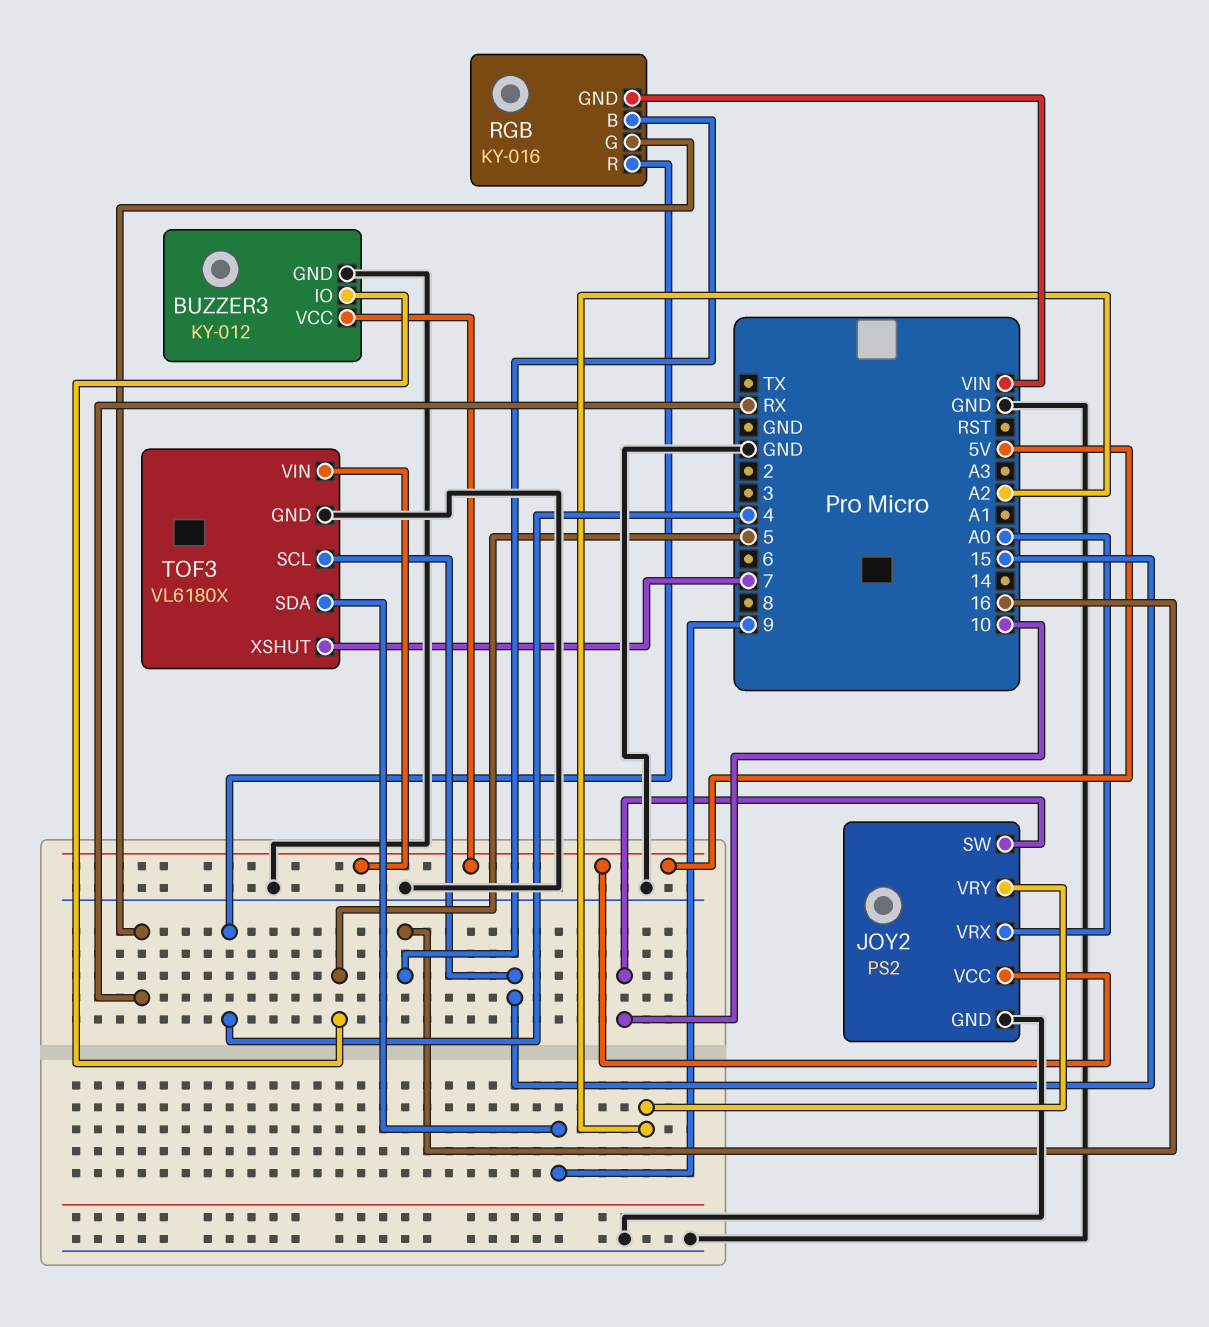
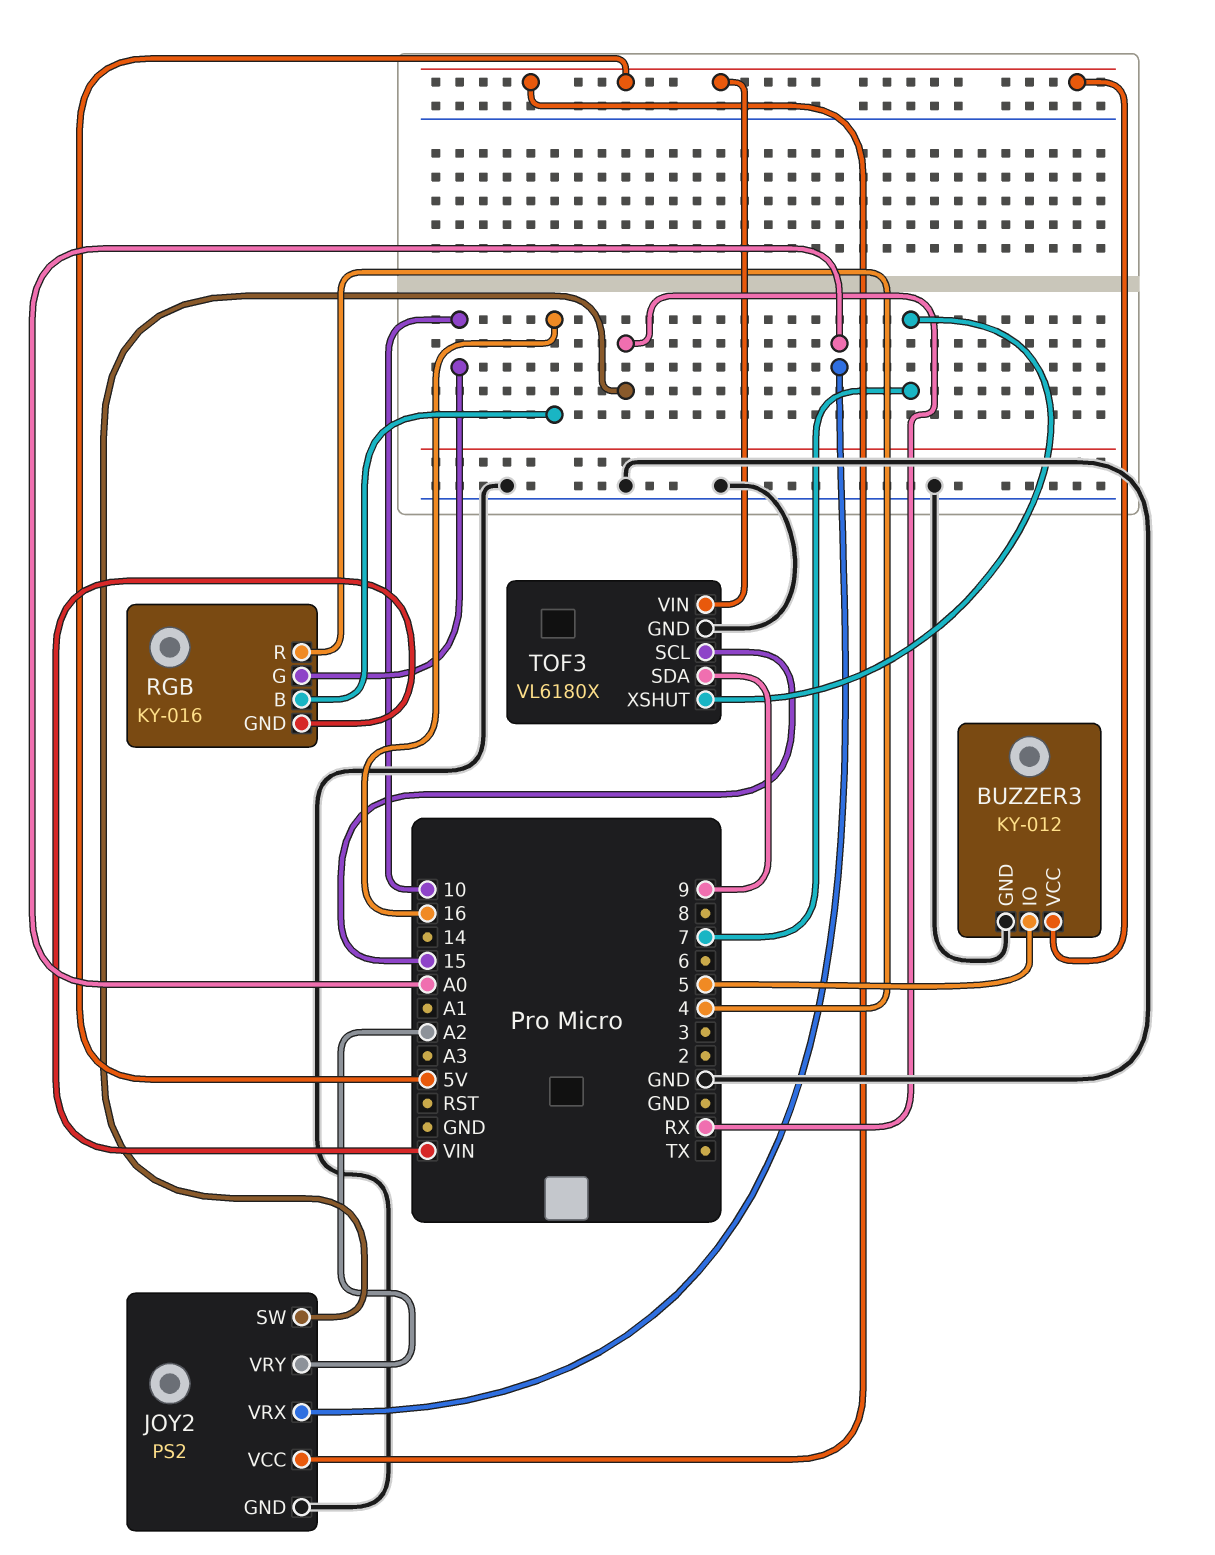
JOY2 pin SW: 10 -> RX
RGB pin G: RX -> 10

